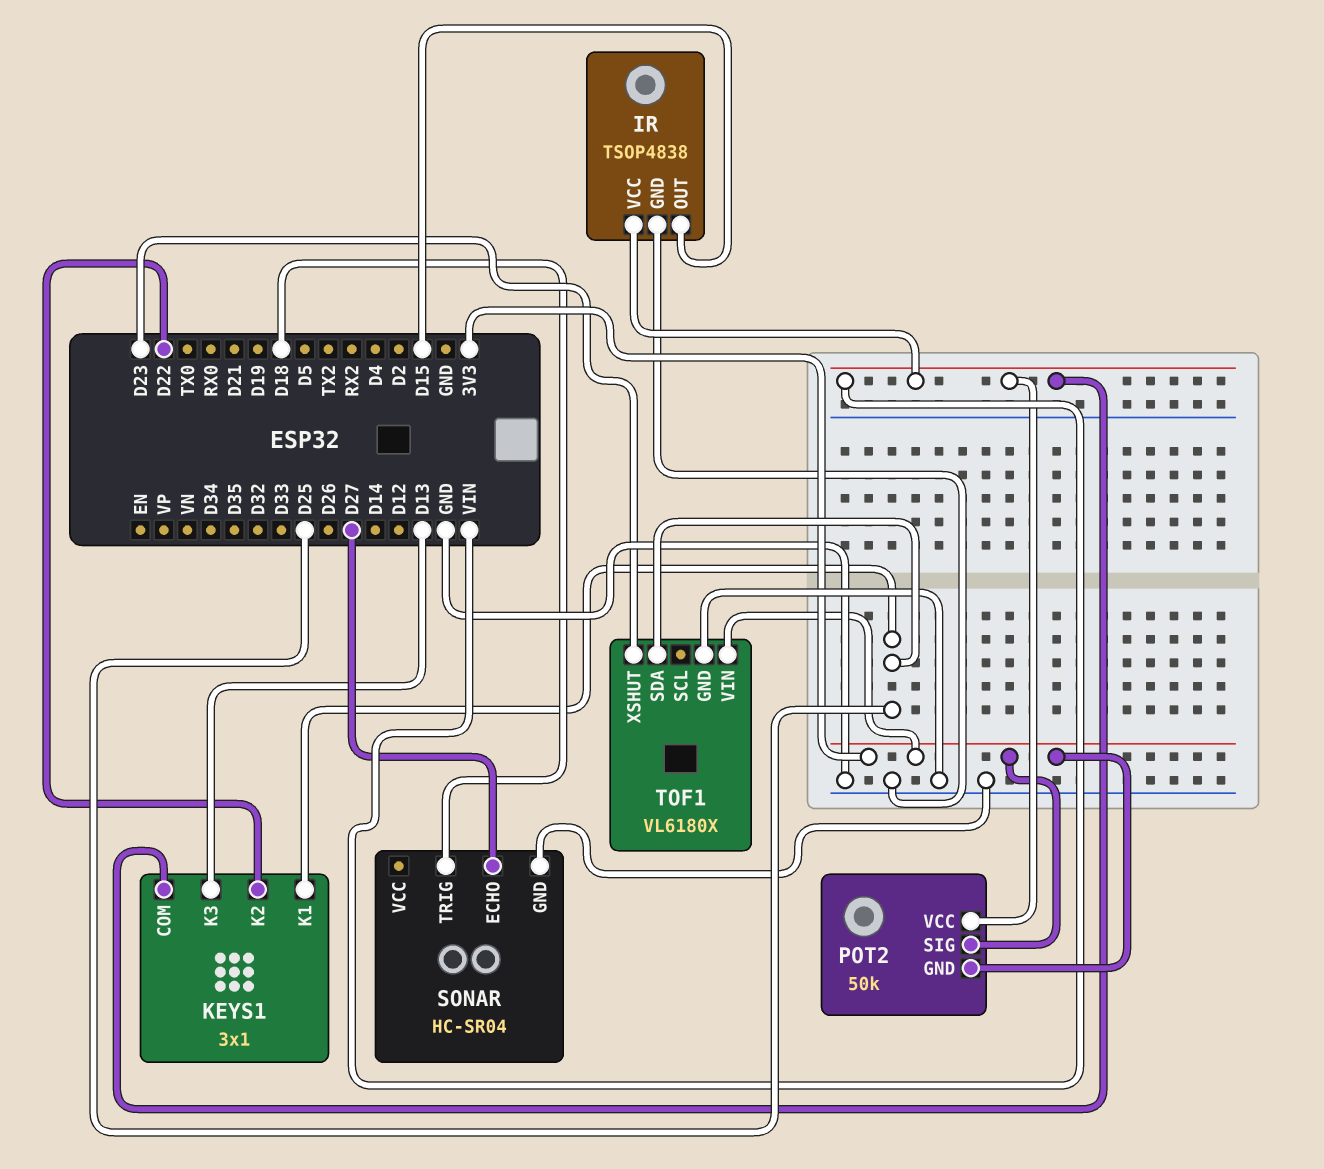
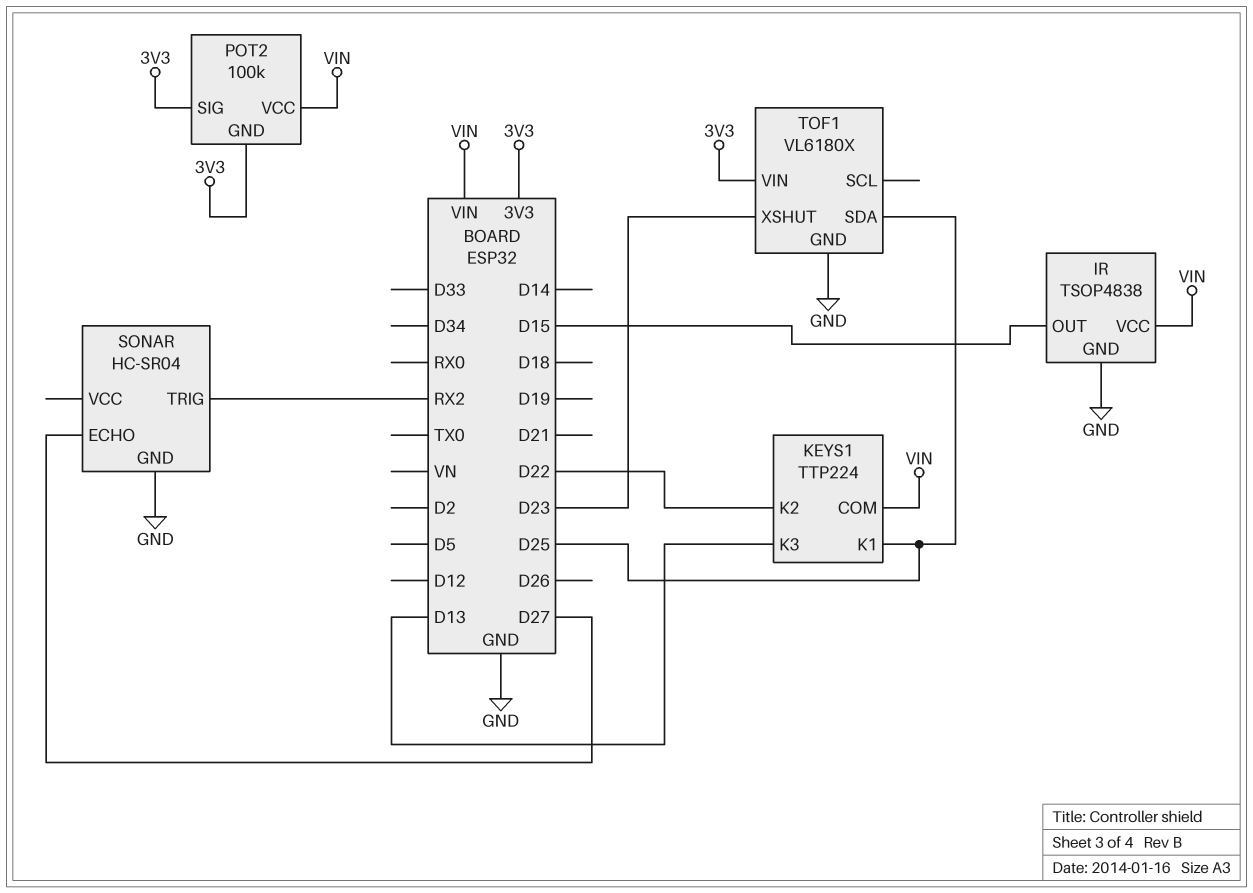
KEYS1: 3x1 -> TTP224
POT2: 50k -> 100k
SONAR pin TRIG: D18 -> RX2

